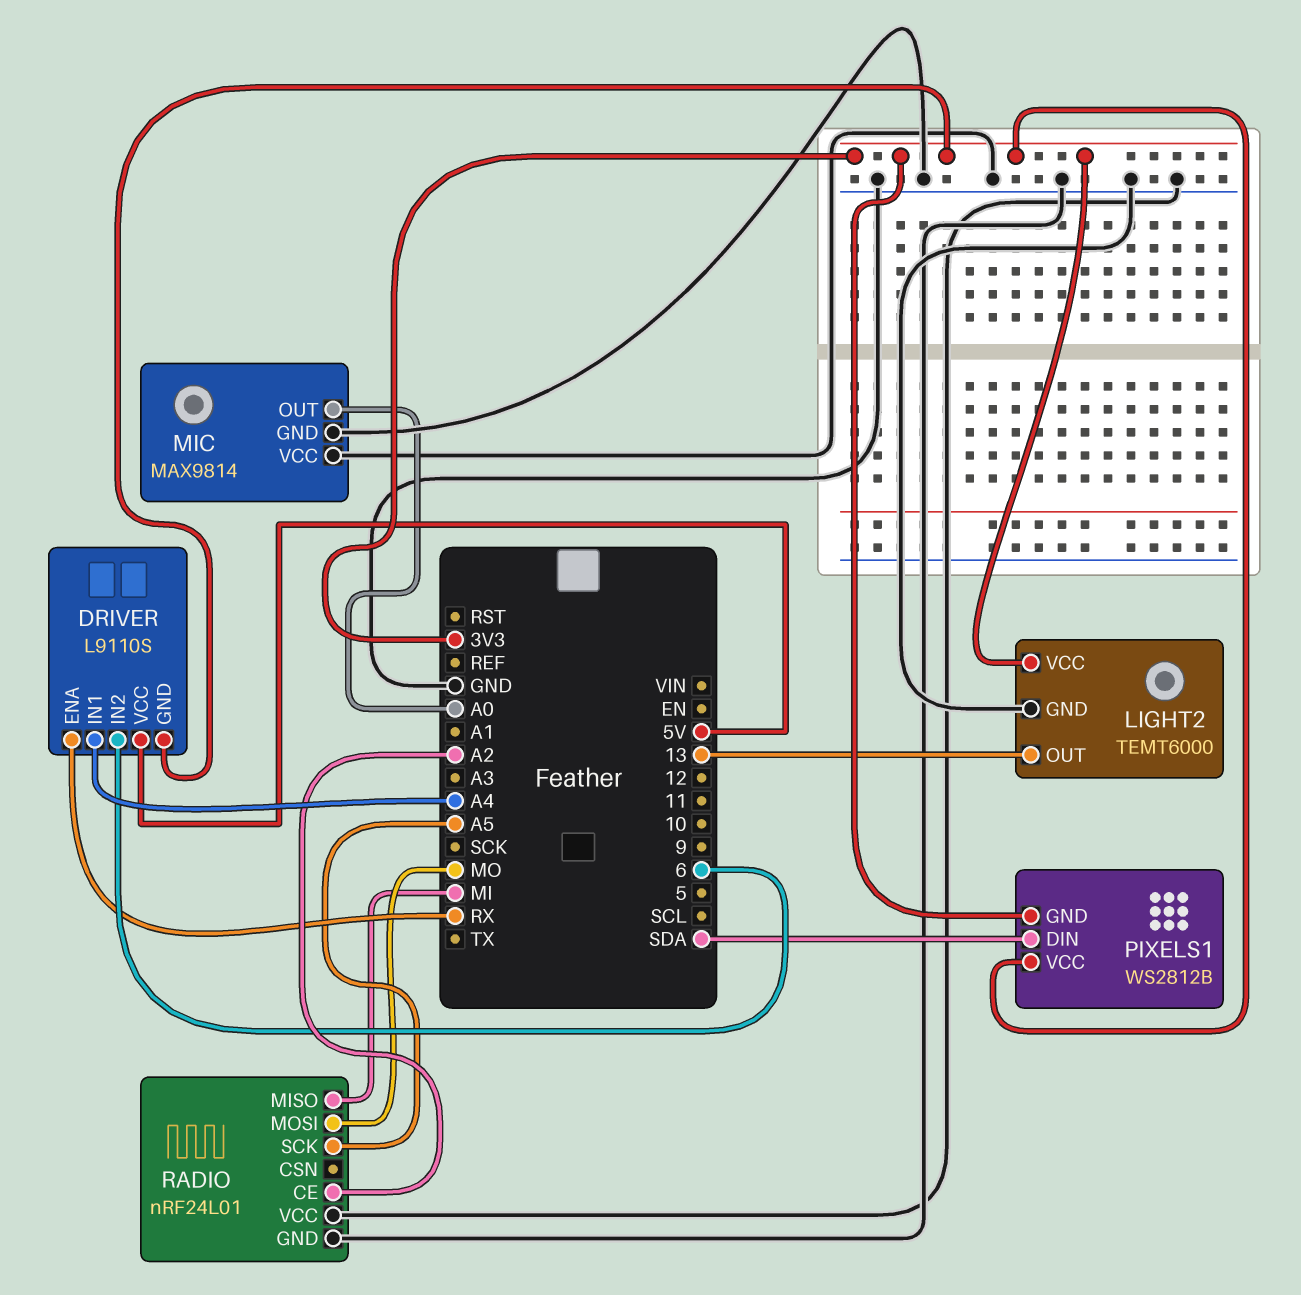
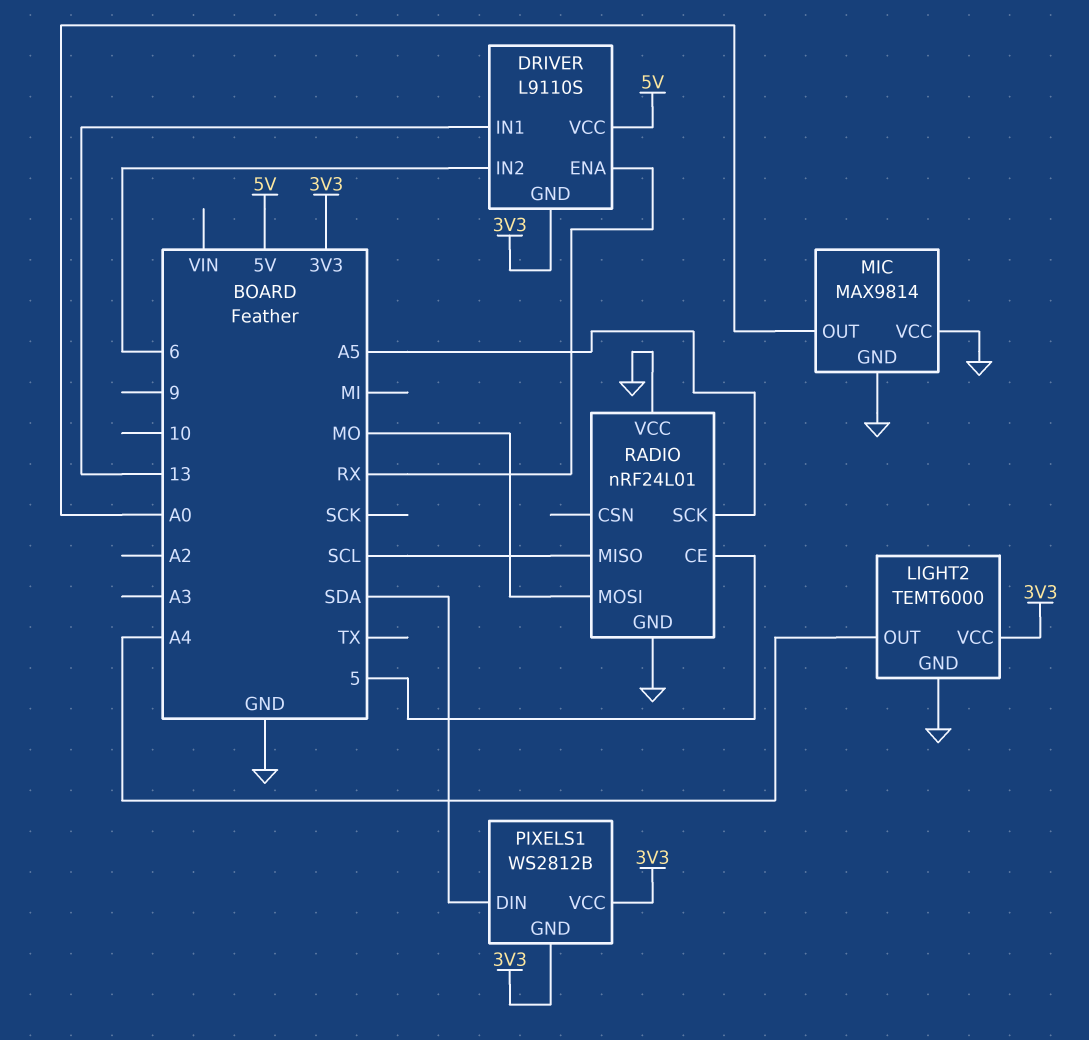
DRIVER pin IN1: A4 -> 13
LIGHT2 pin OUT: 13 -> A4
RADIO pin CE: A2 -> 5
RADIO pin MISO: MI -> SCL

